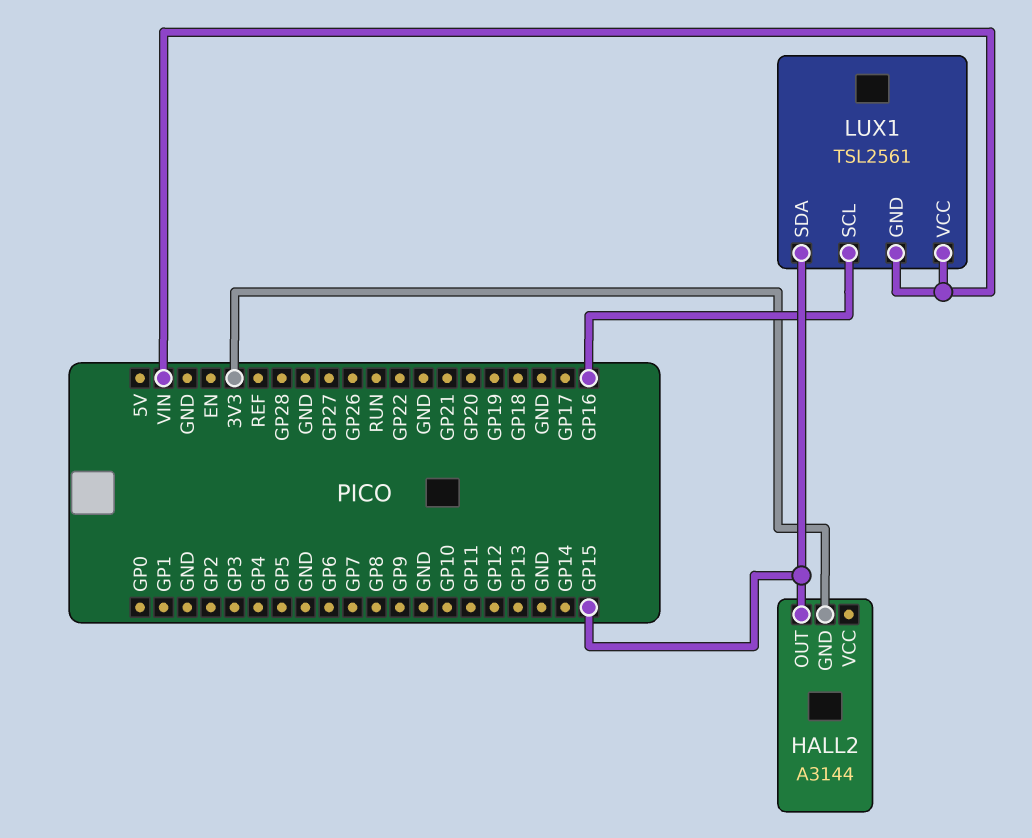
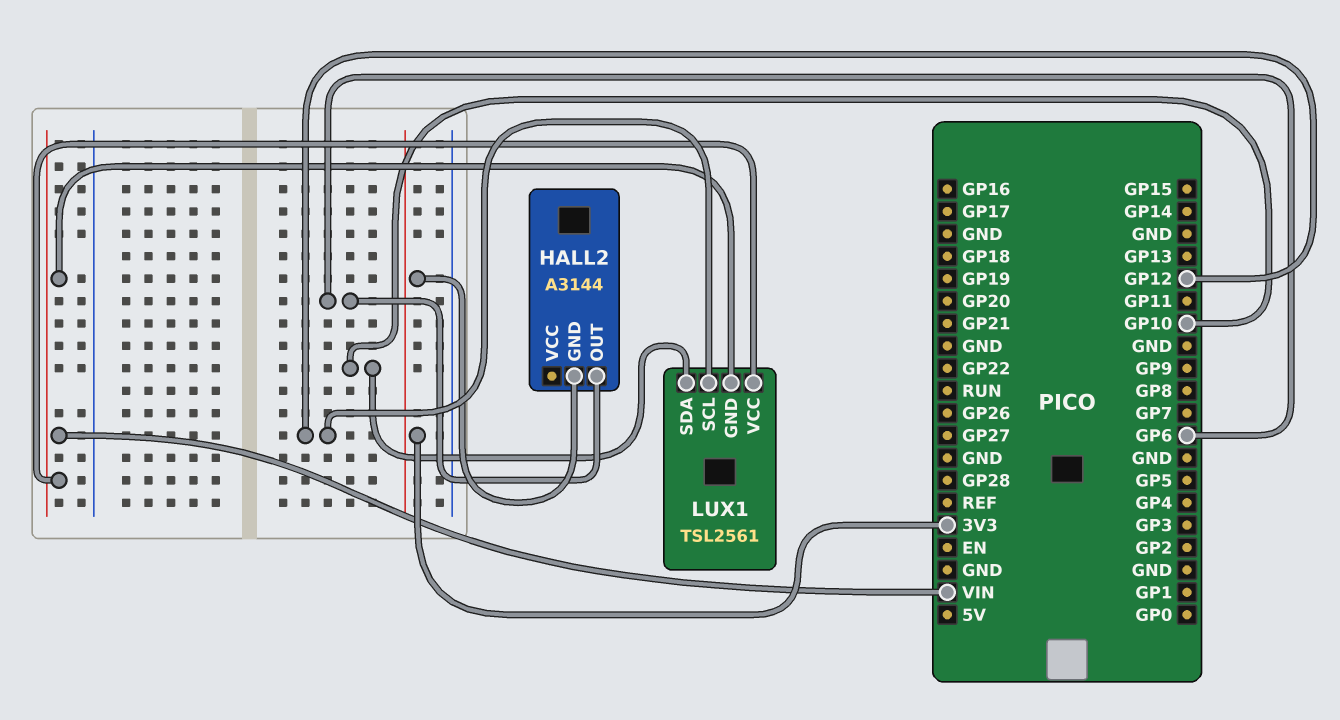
HALL2 pin OUT: GP15 -> GP6
LUX1 pin SCL: GP16 -> GP12
LUX1 pin SDA: GP15 -> GP10

